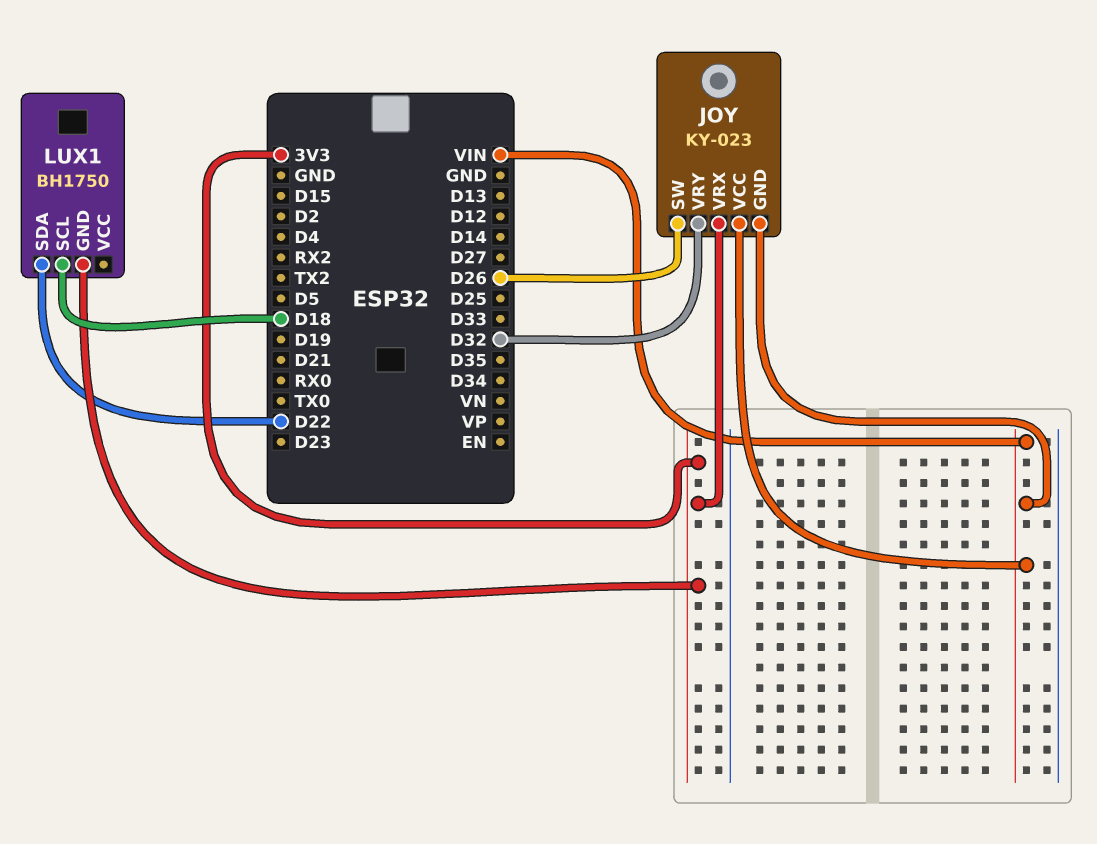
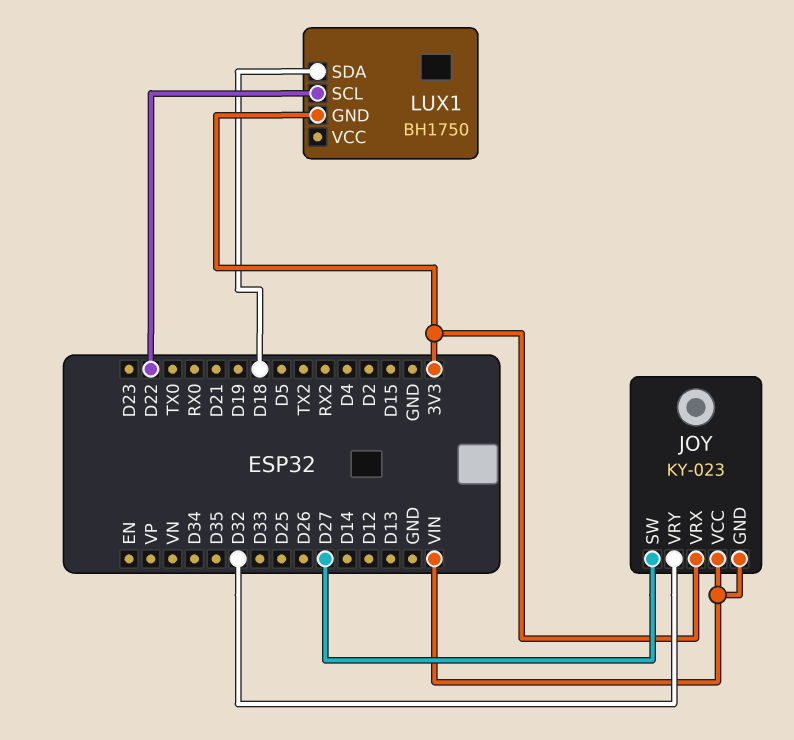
JOY pin SW: D26 -> D27
LUX1 pin SCL: D18 -> D22
LUX1 pin SDA: D22 -> D18

